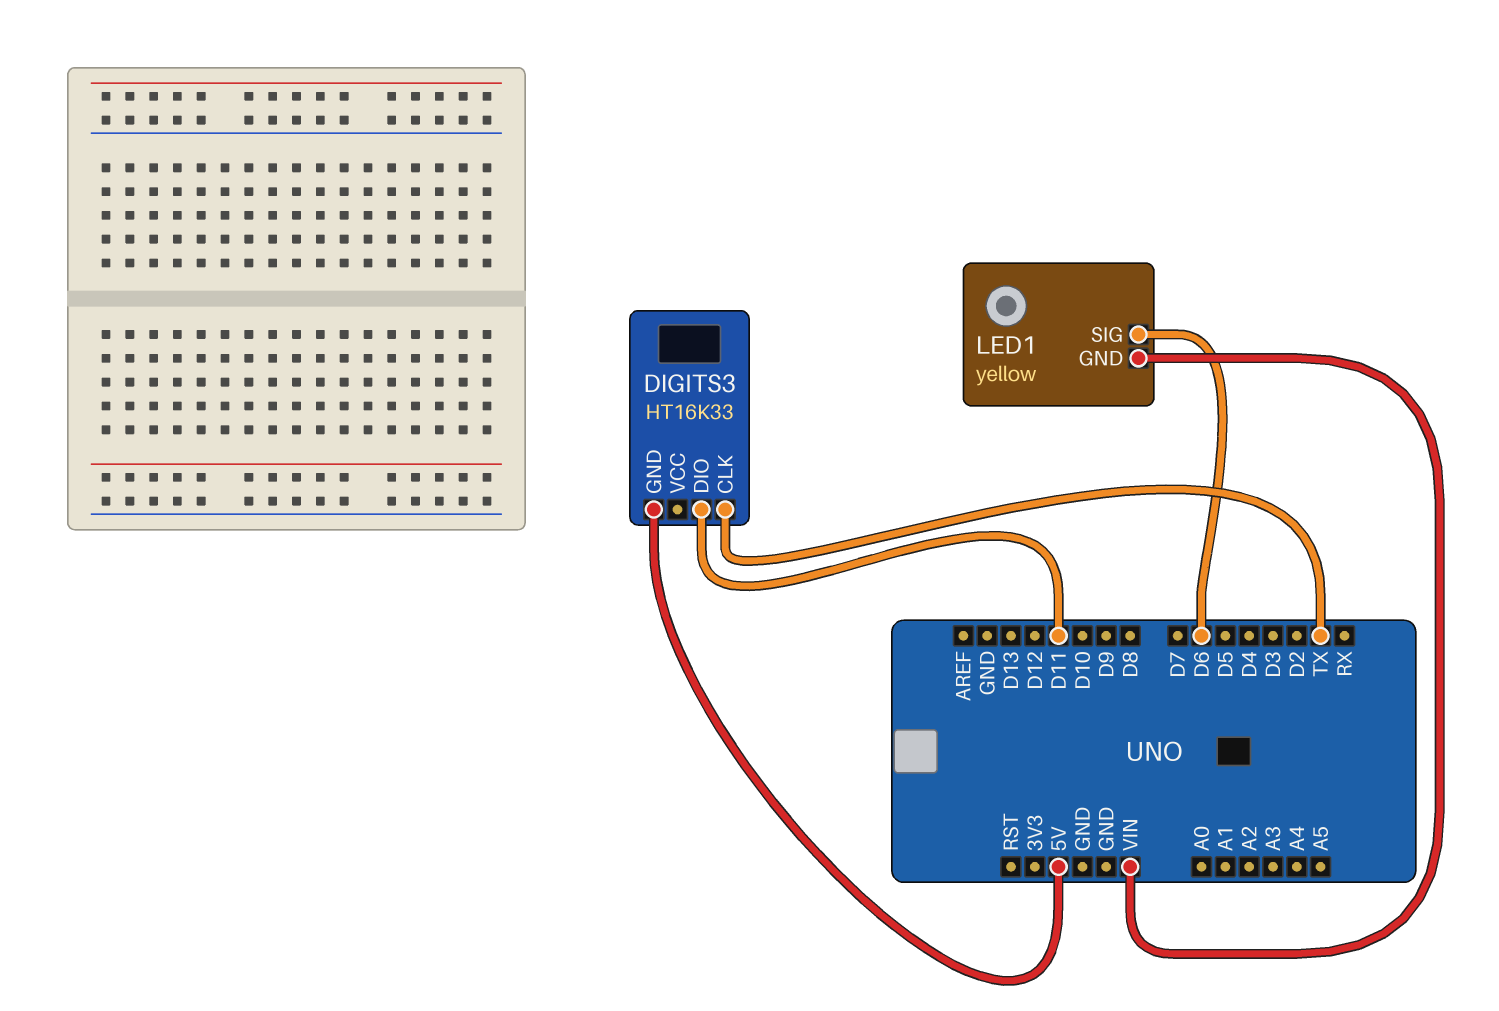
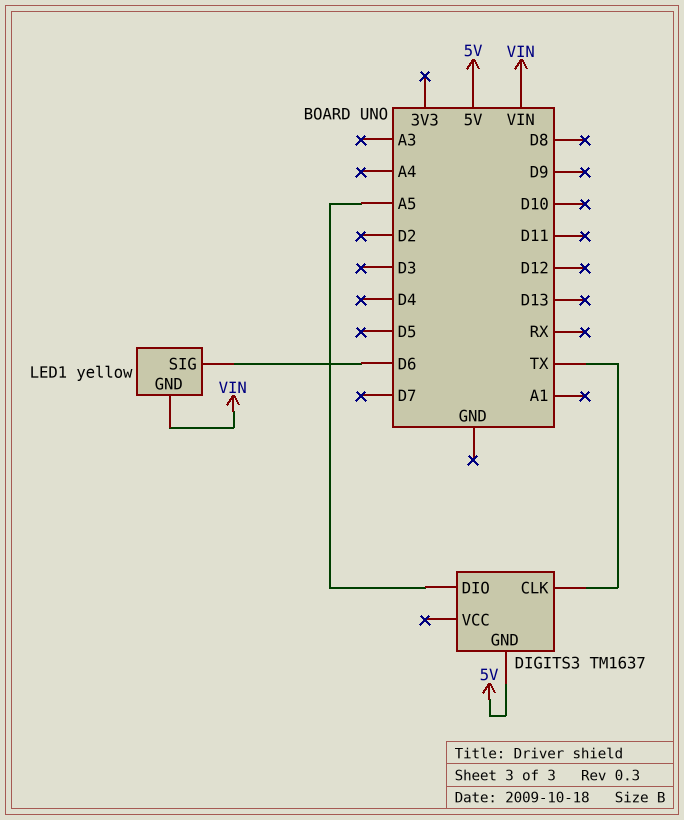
DIGITS3: HT16K33 -> TM1637
DIGITS3 pin DIO: D11 -> A5

